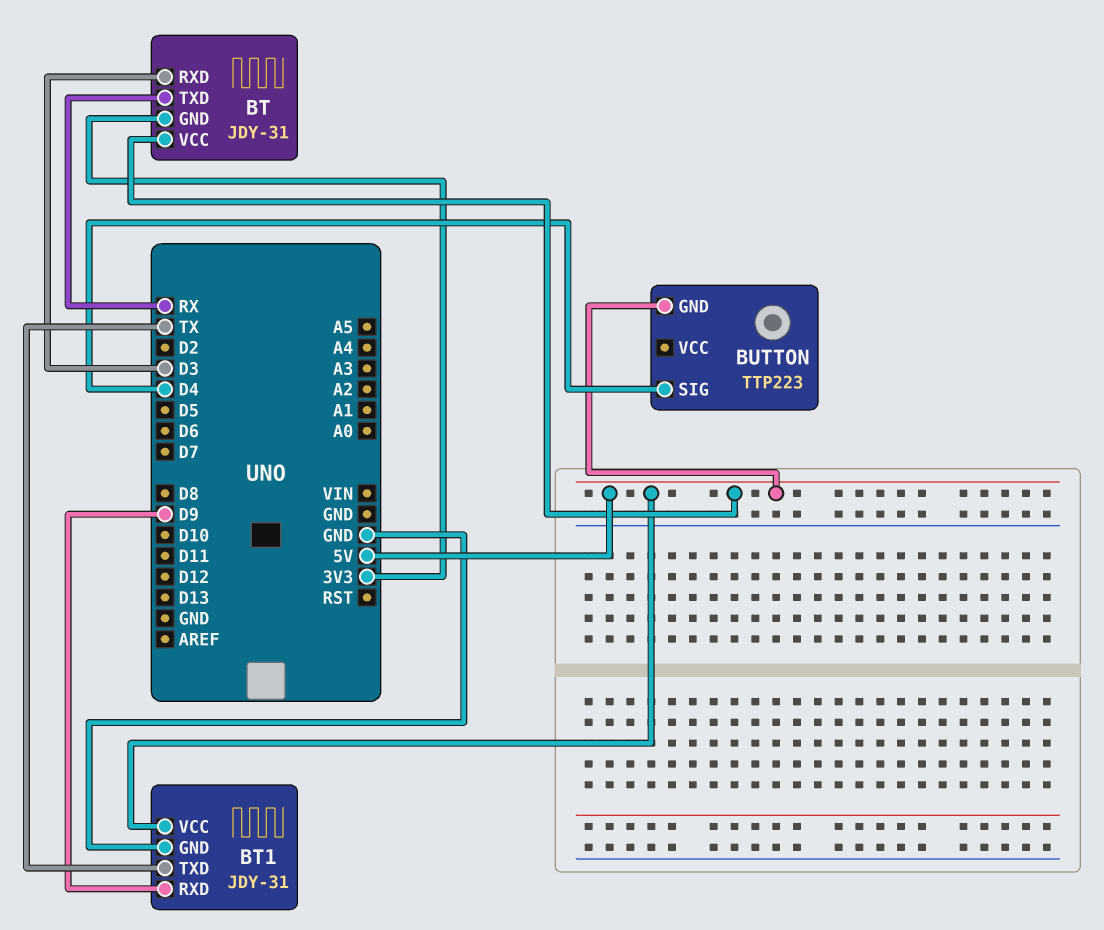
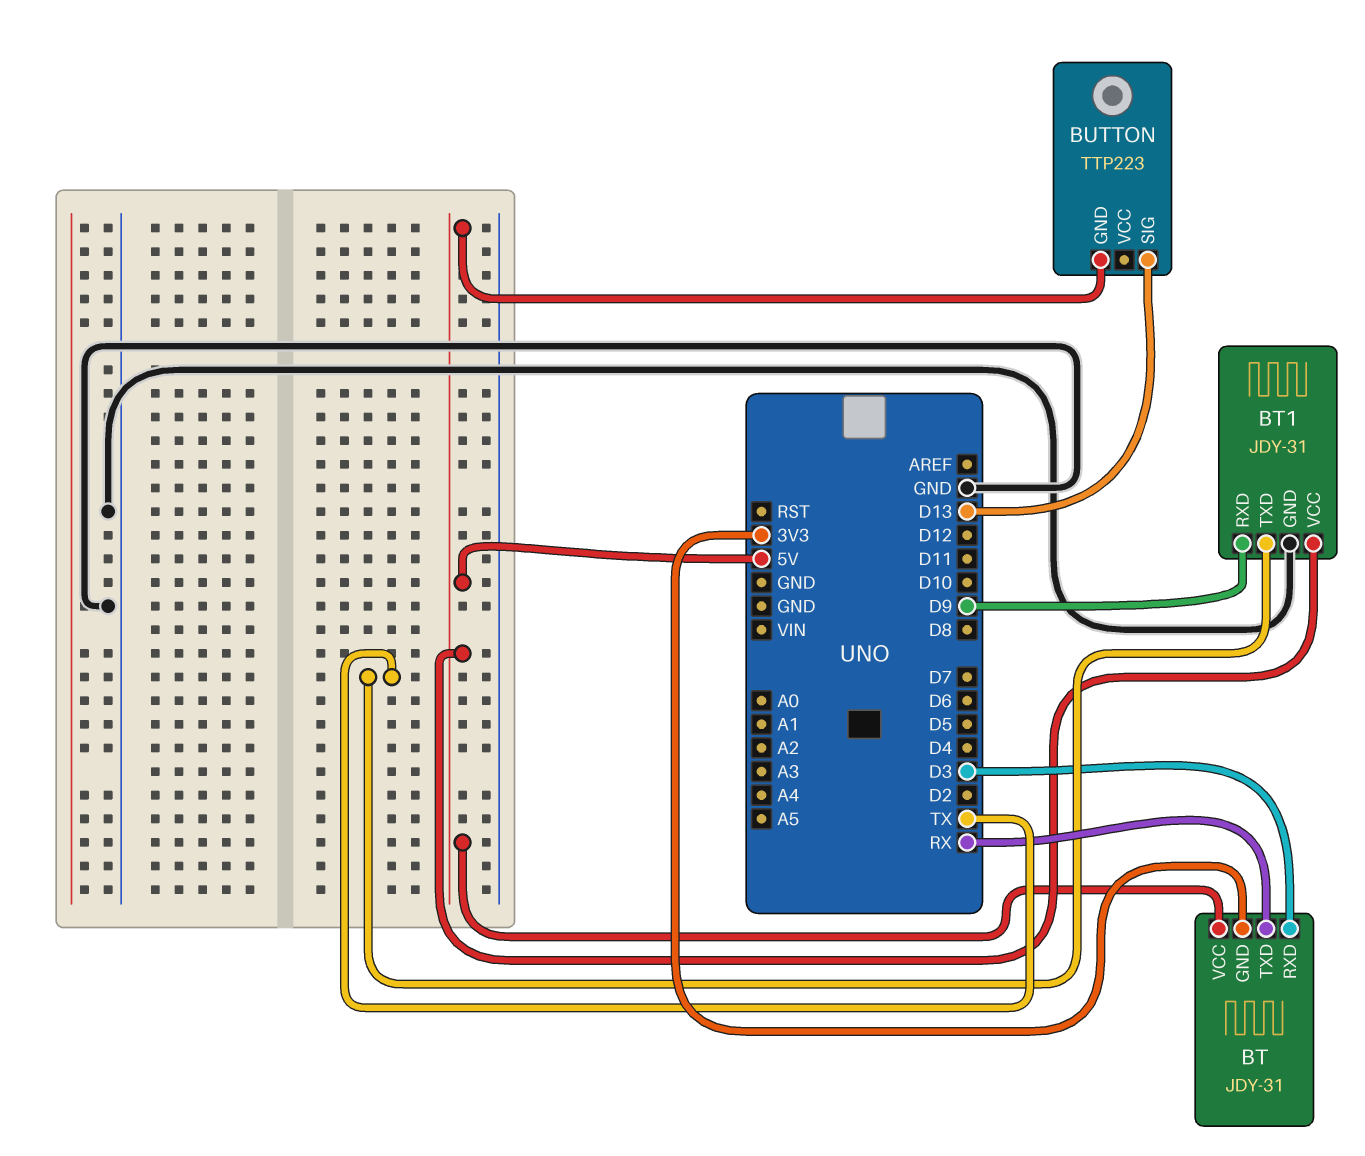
BUTTON pin SIG: D4 -> D13

